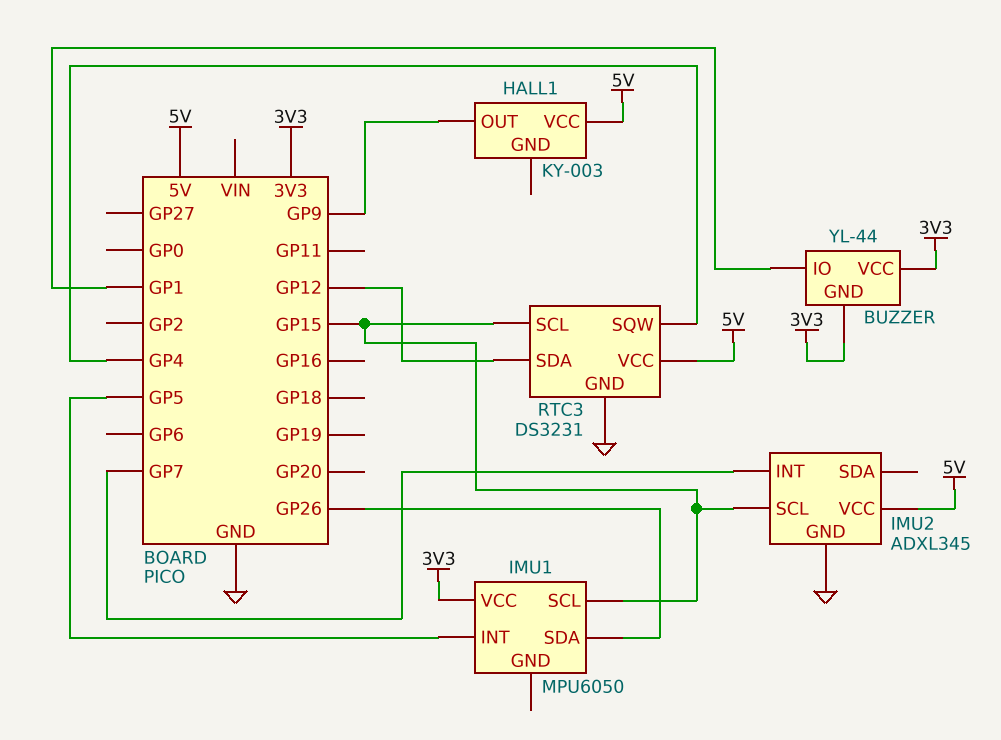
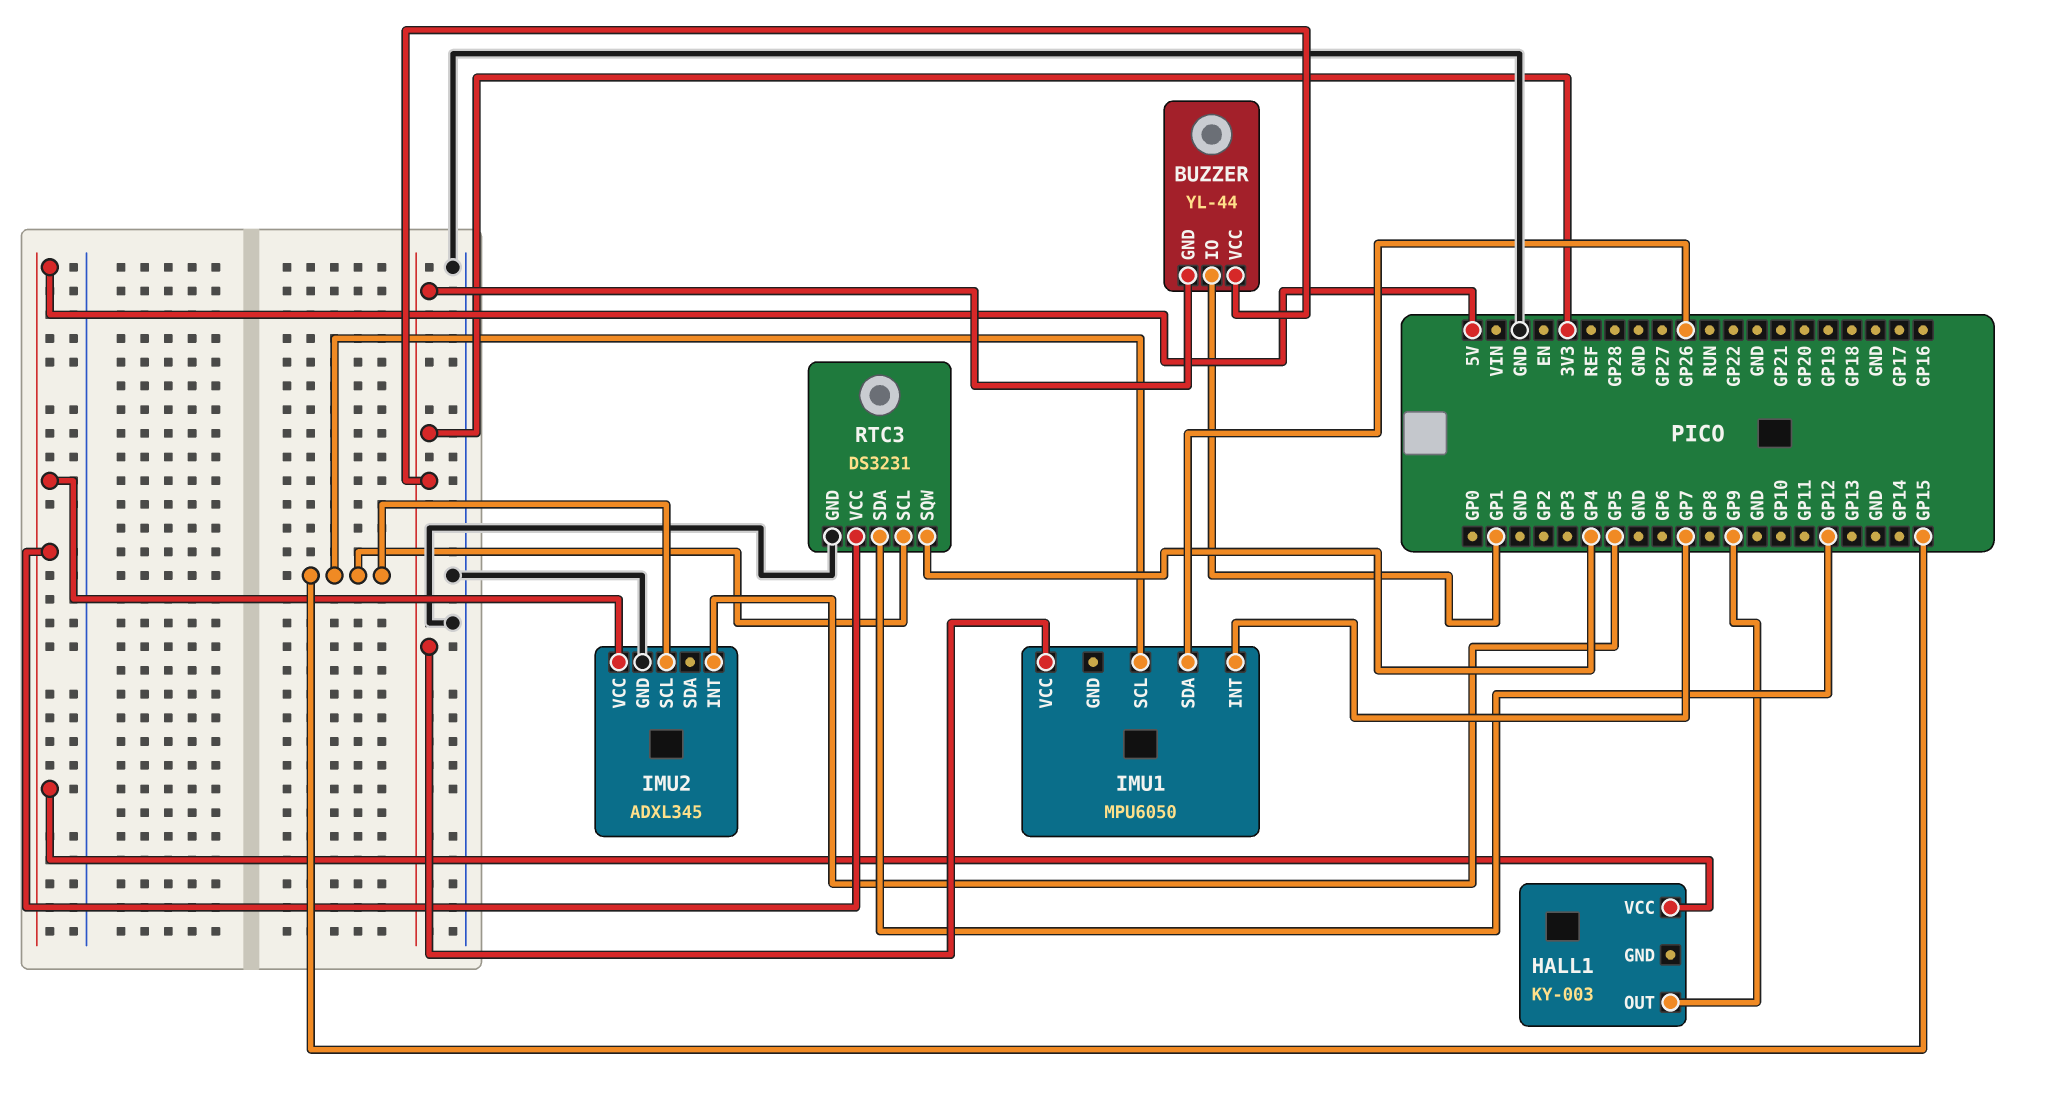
IMU1 pin INT: GP5 -> GP7
IMU2 pin INT: GP7 -> GP5

